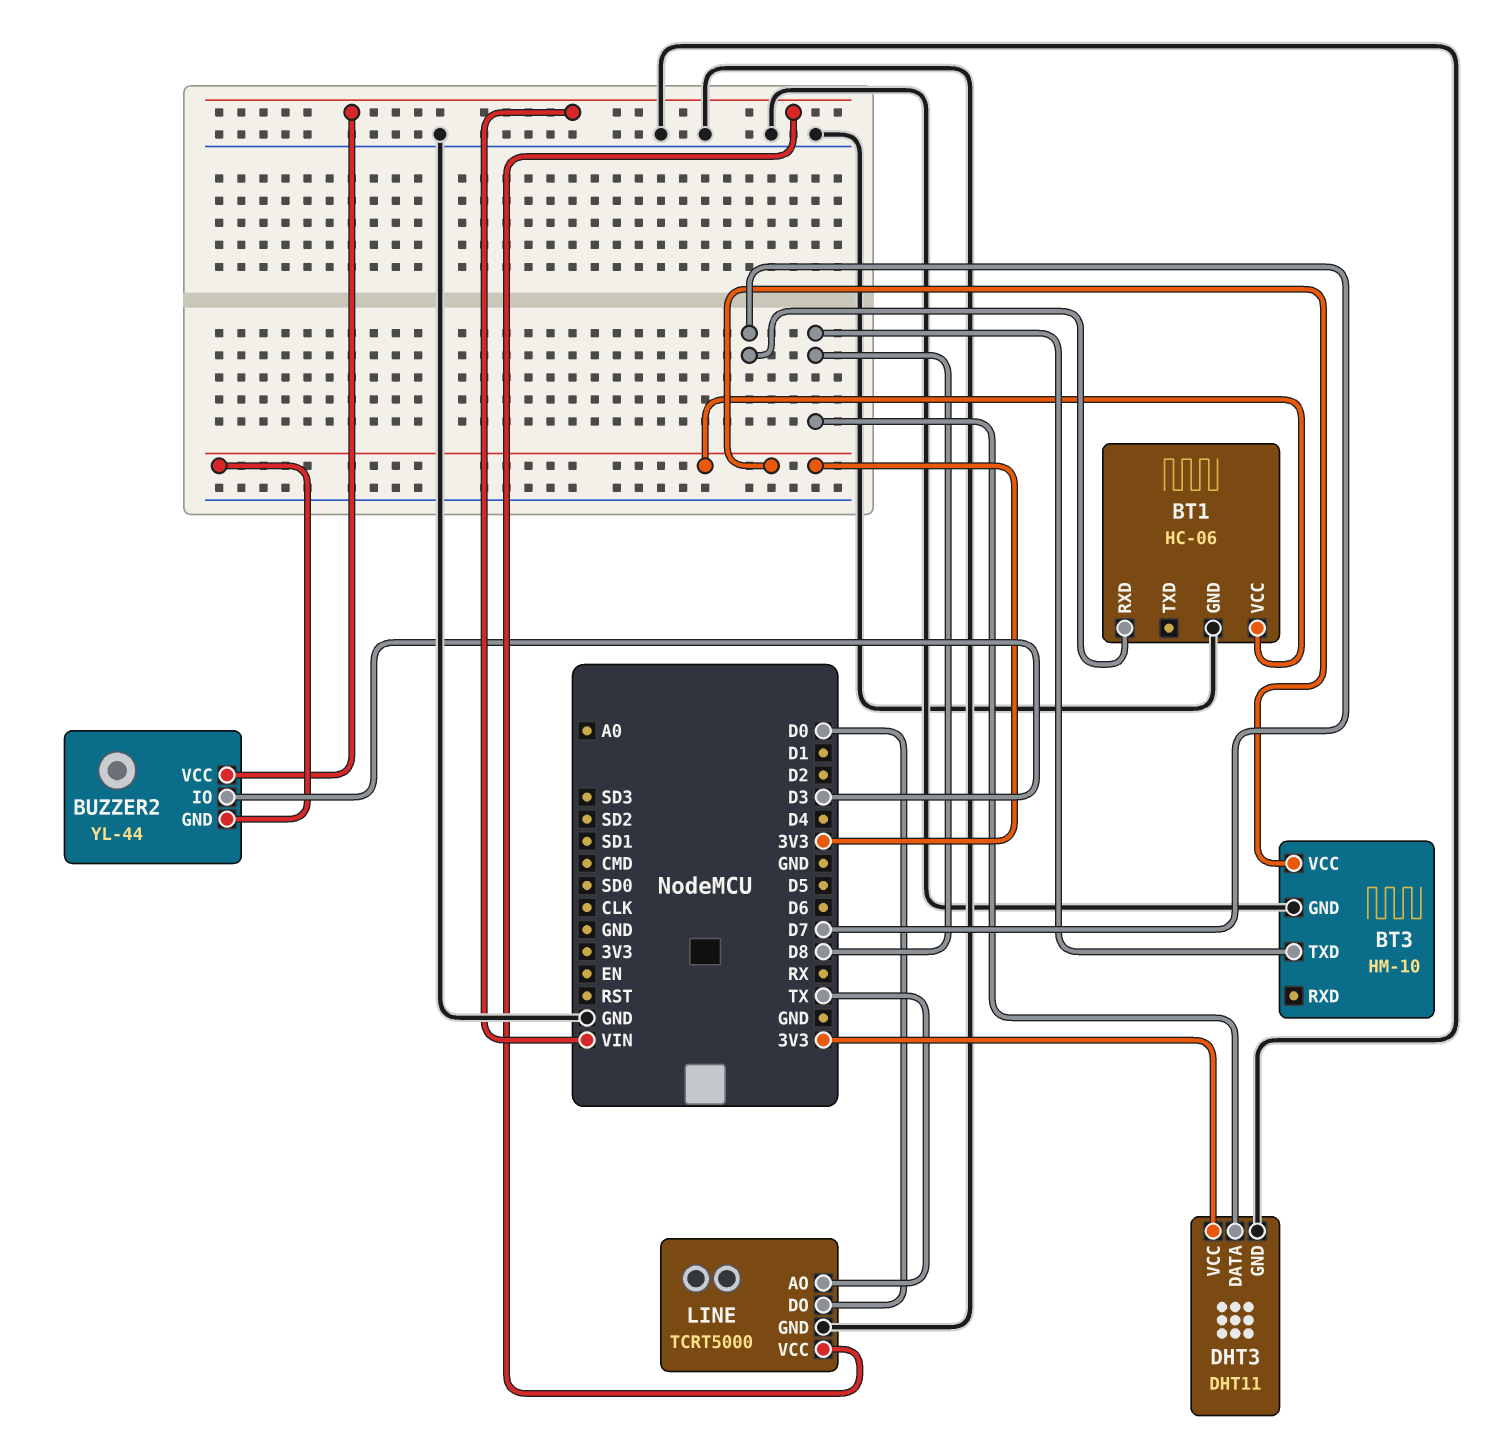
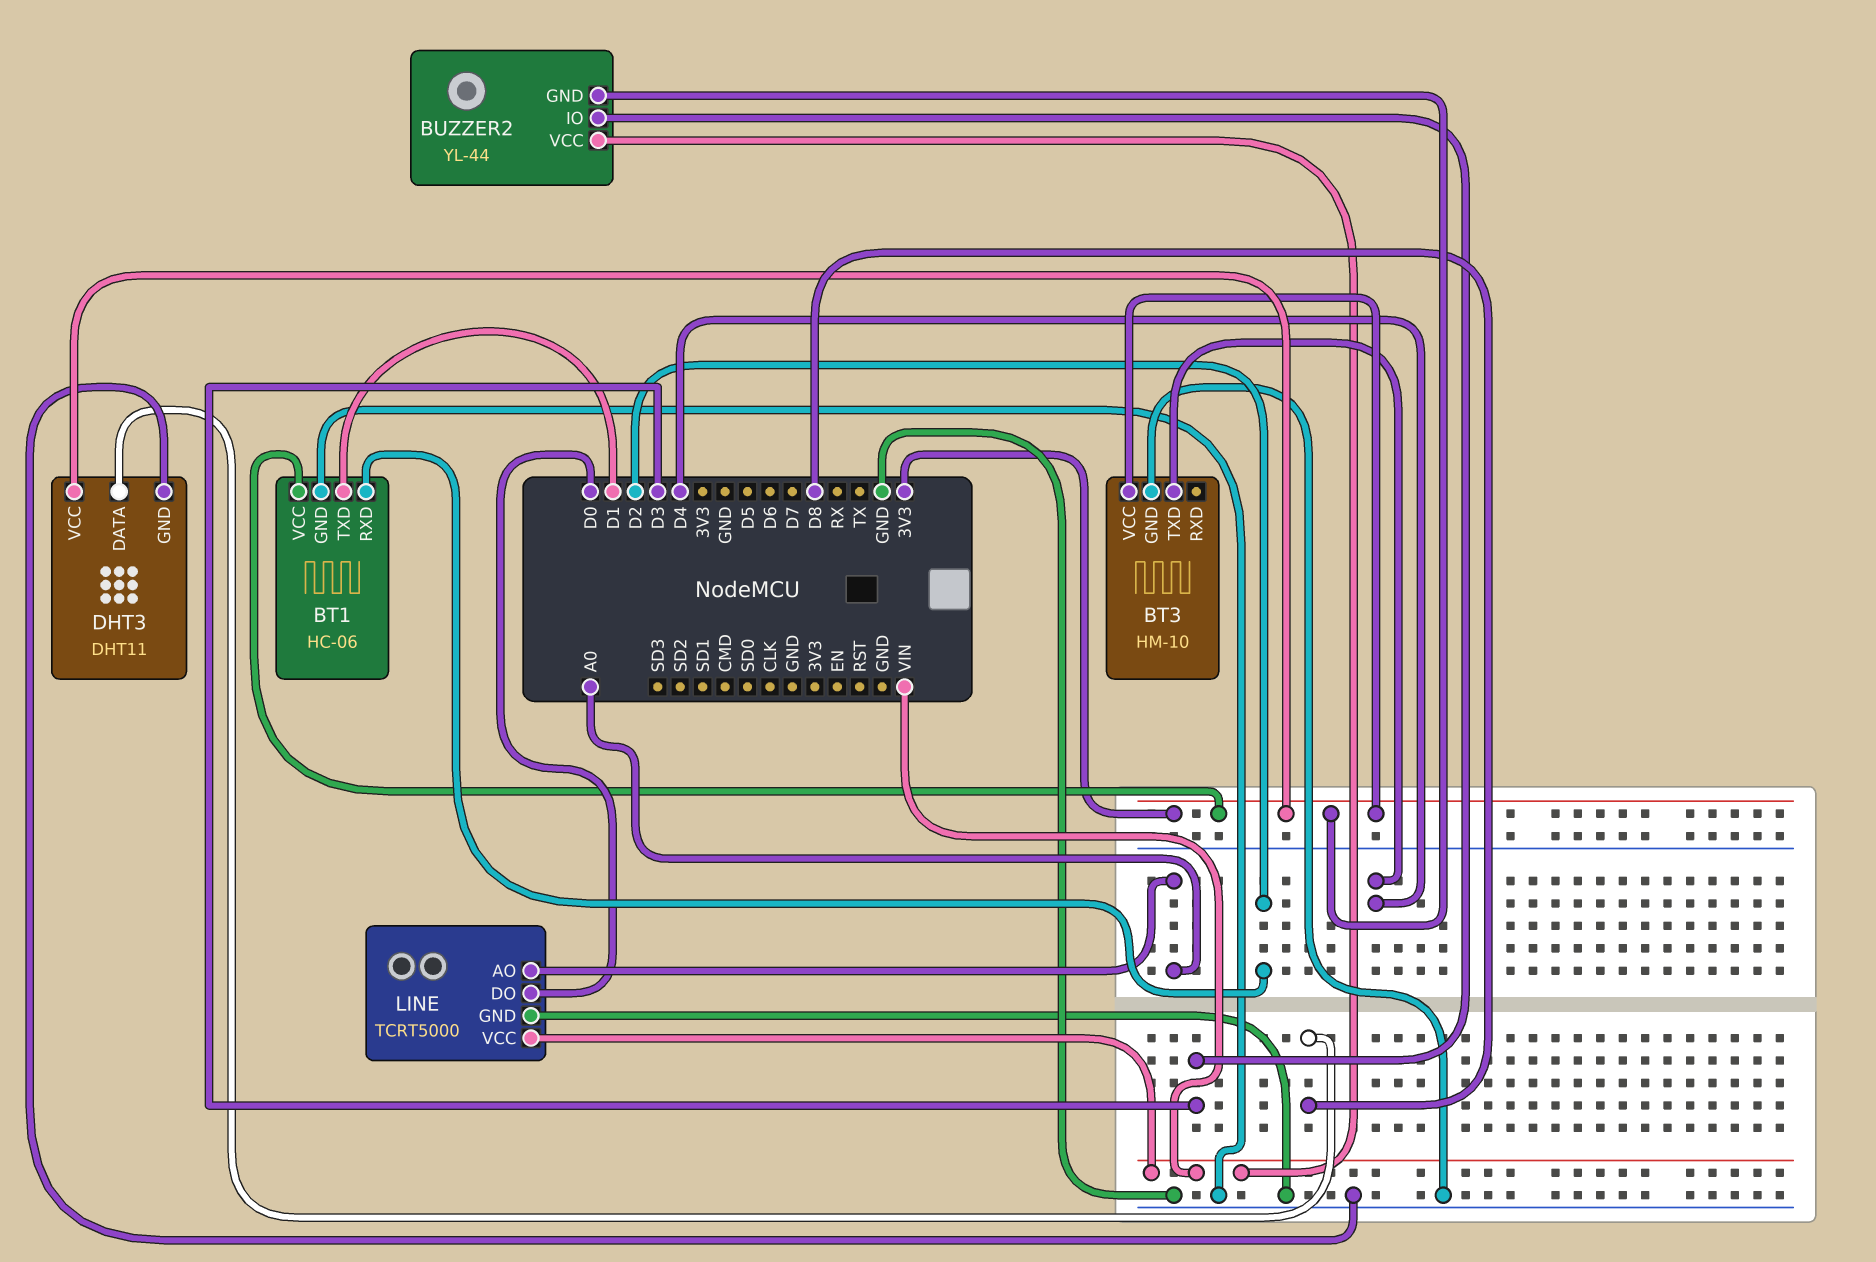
BT1 pin RXD: D7 -> D2
BT1 pin TXD: none -> D1
BT3 pin TXD: D8 -> D4
LINE pin AO: TX -> A0

